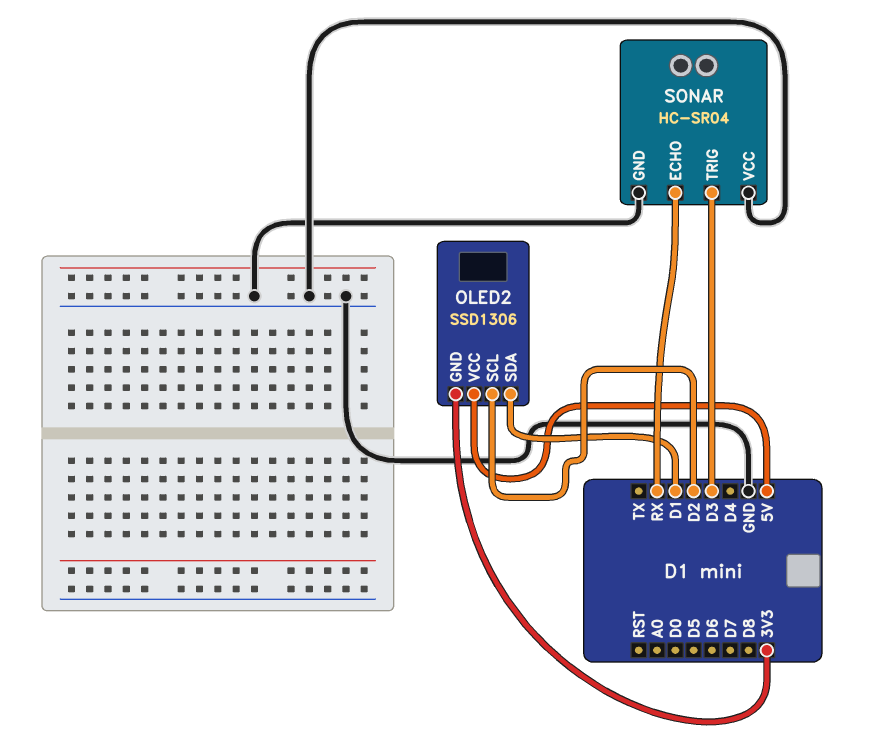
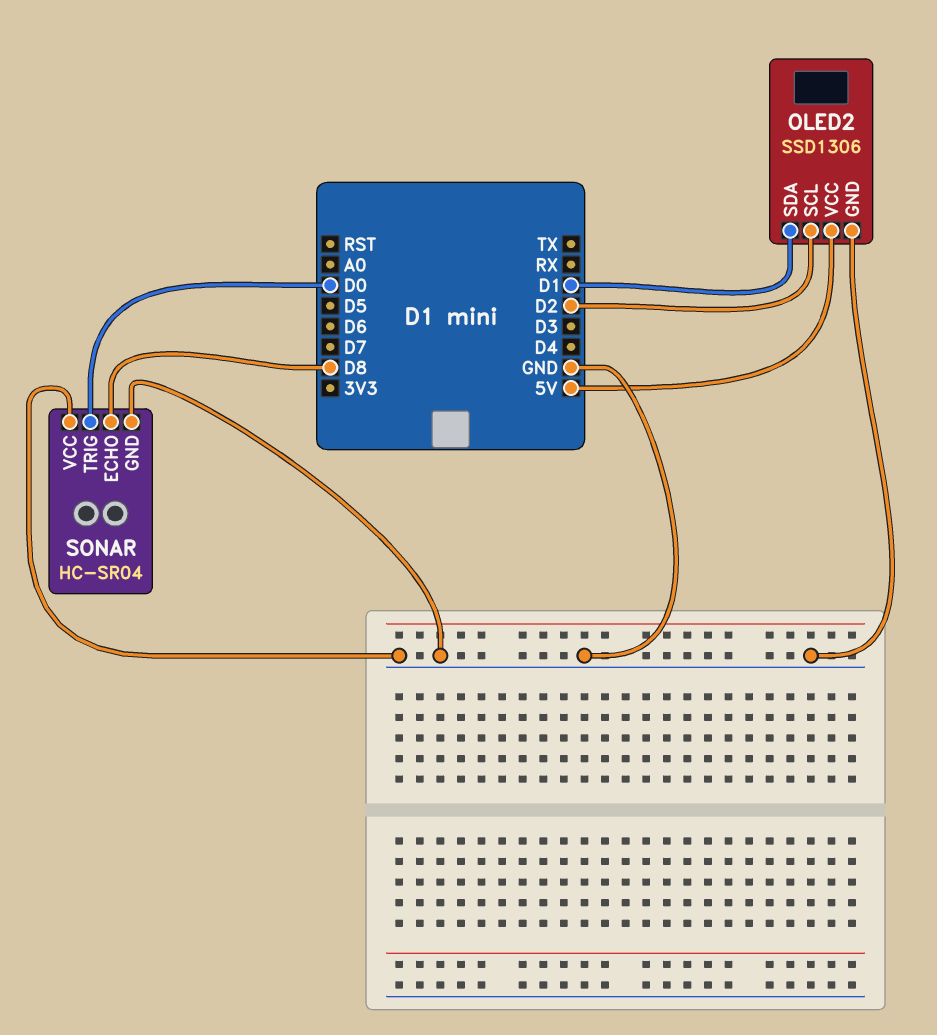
OLED2 pin GND: 3V3 -> GND
SONAR pin ECHO: RX -> D8
SONAR pin TRIG: D3 -> D0

